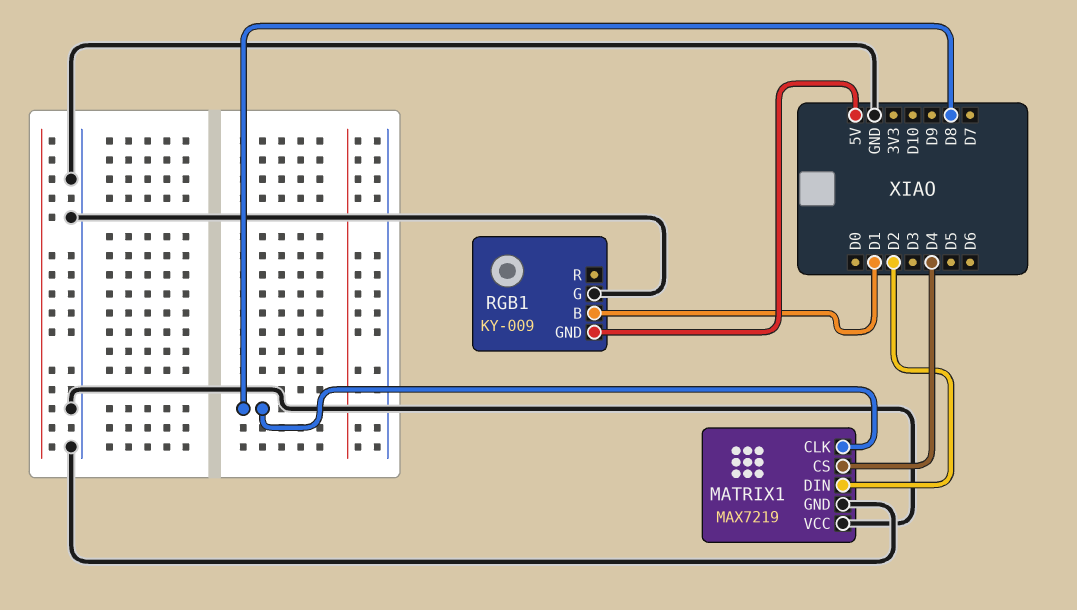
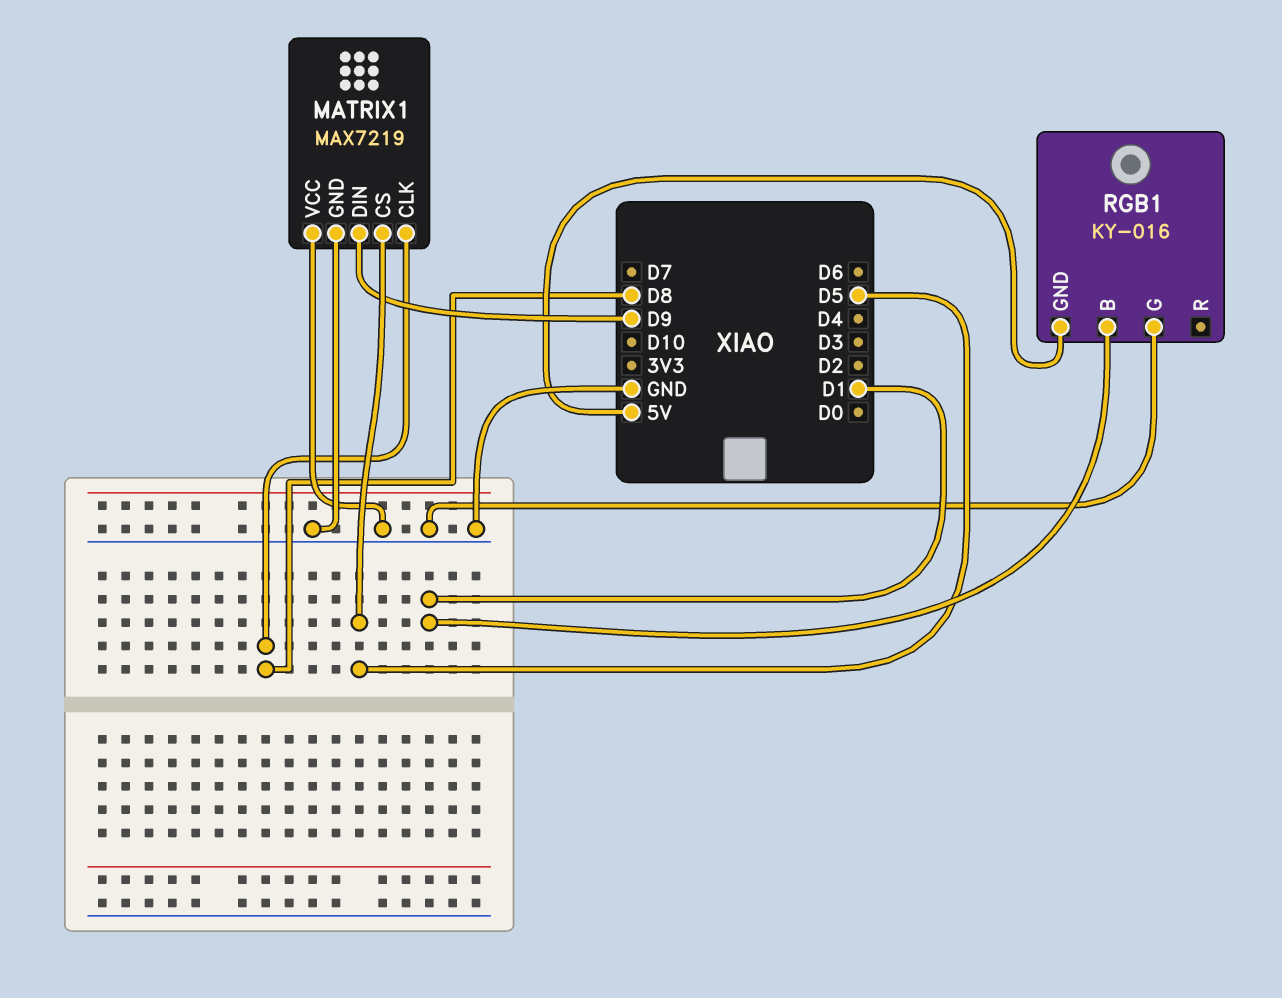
MATRIX1 pin CS: D4 -> D5
MATRIX1 pin DIN: D2 -> D9
RGB1: KY-009 -> KY-016

